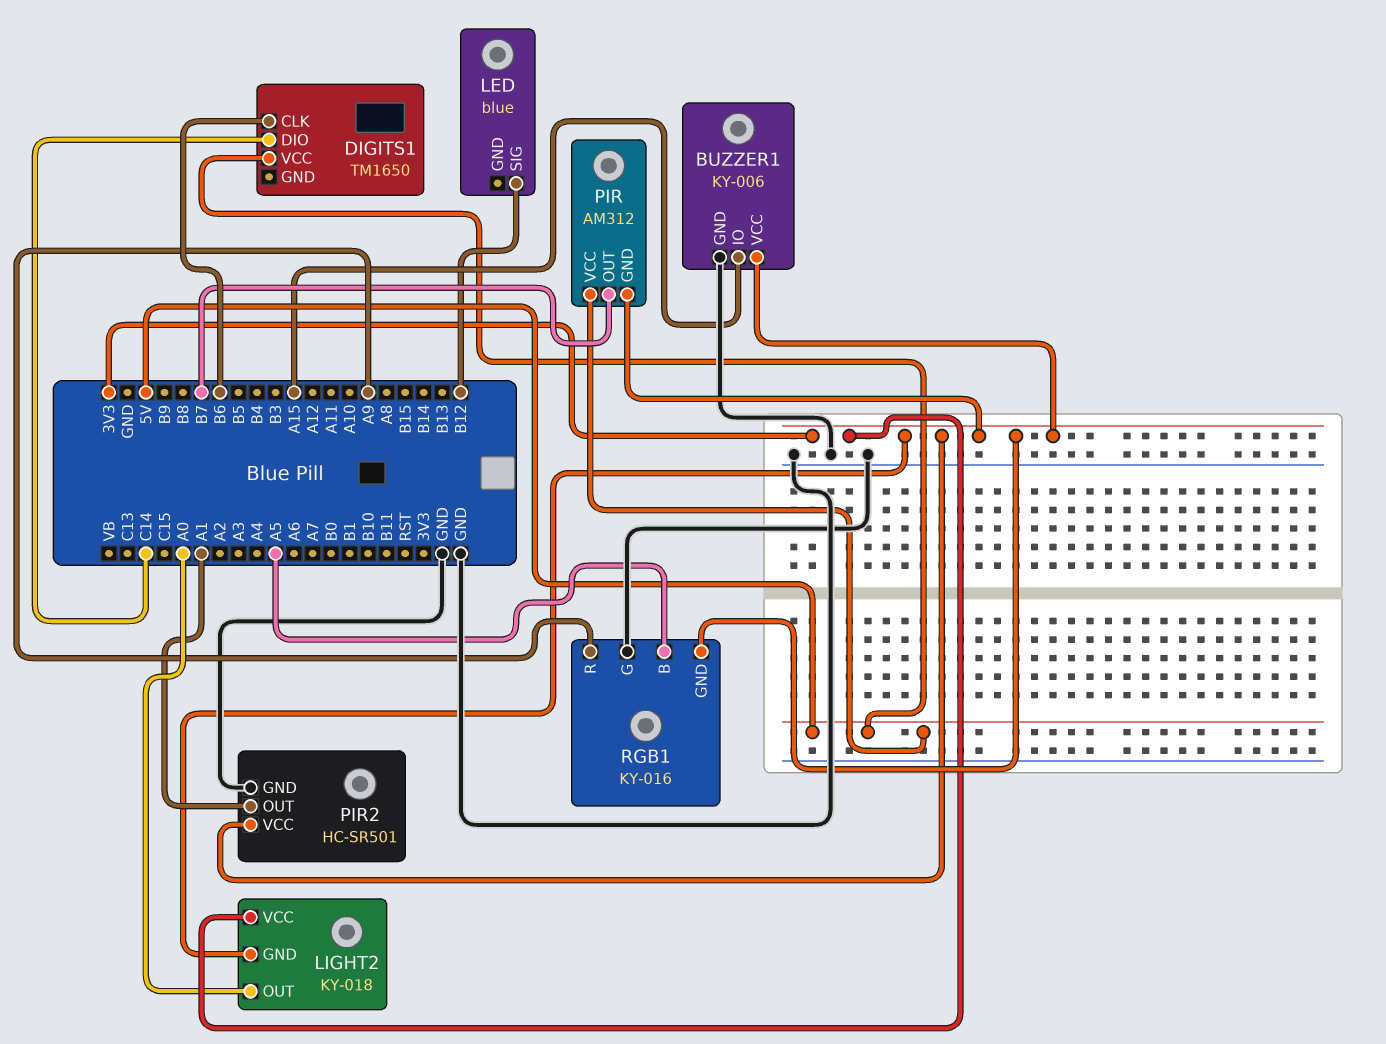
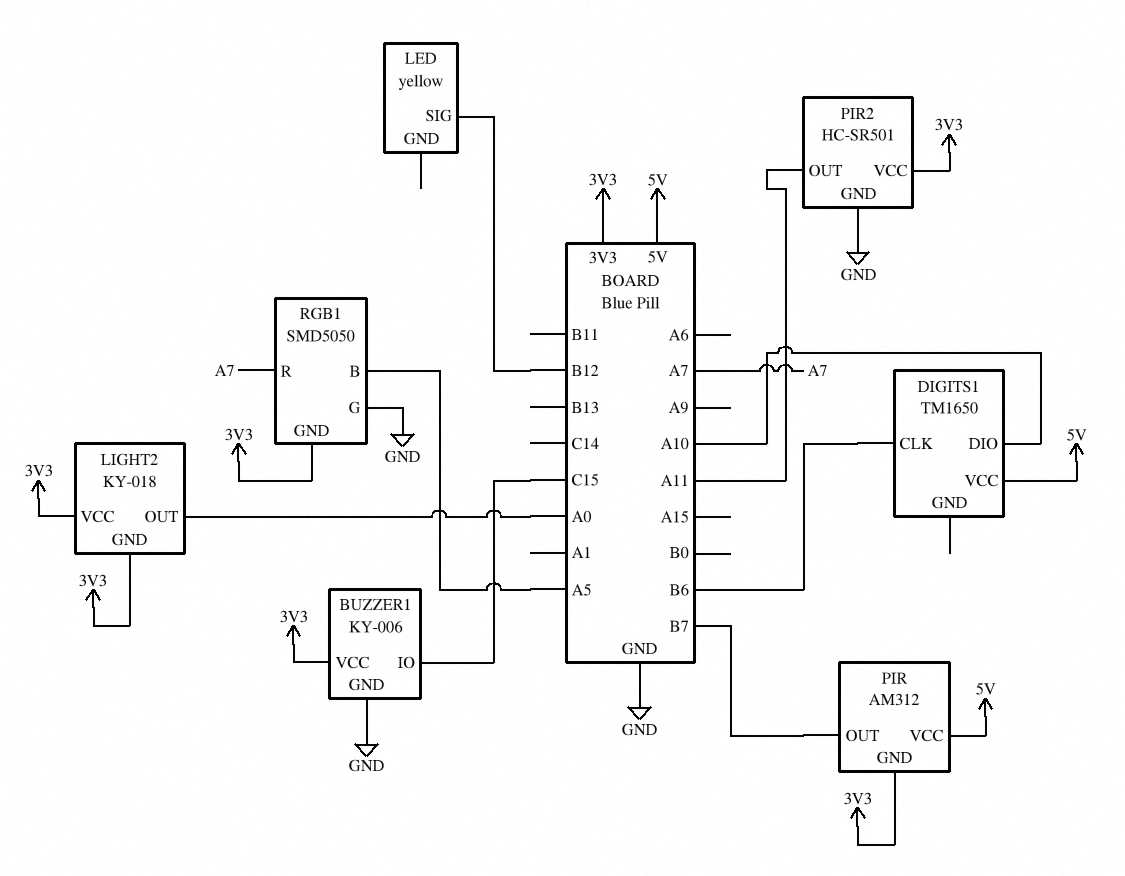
BUZZER1 pin IO: A15 -> C15
DIGITS1 pin DIO: C14 -> A10
LED: blue -> yellow
PIR2 pin OUT: A1 -> A11
RGB1: KY-016 -> SMD5050
RGB1 pin R: A9 -> A7

